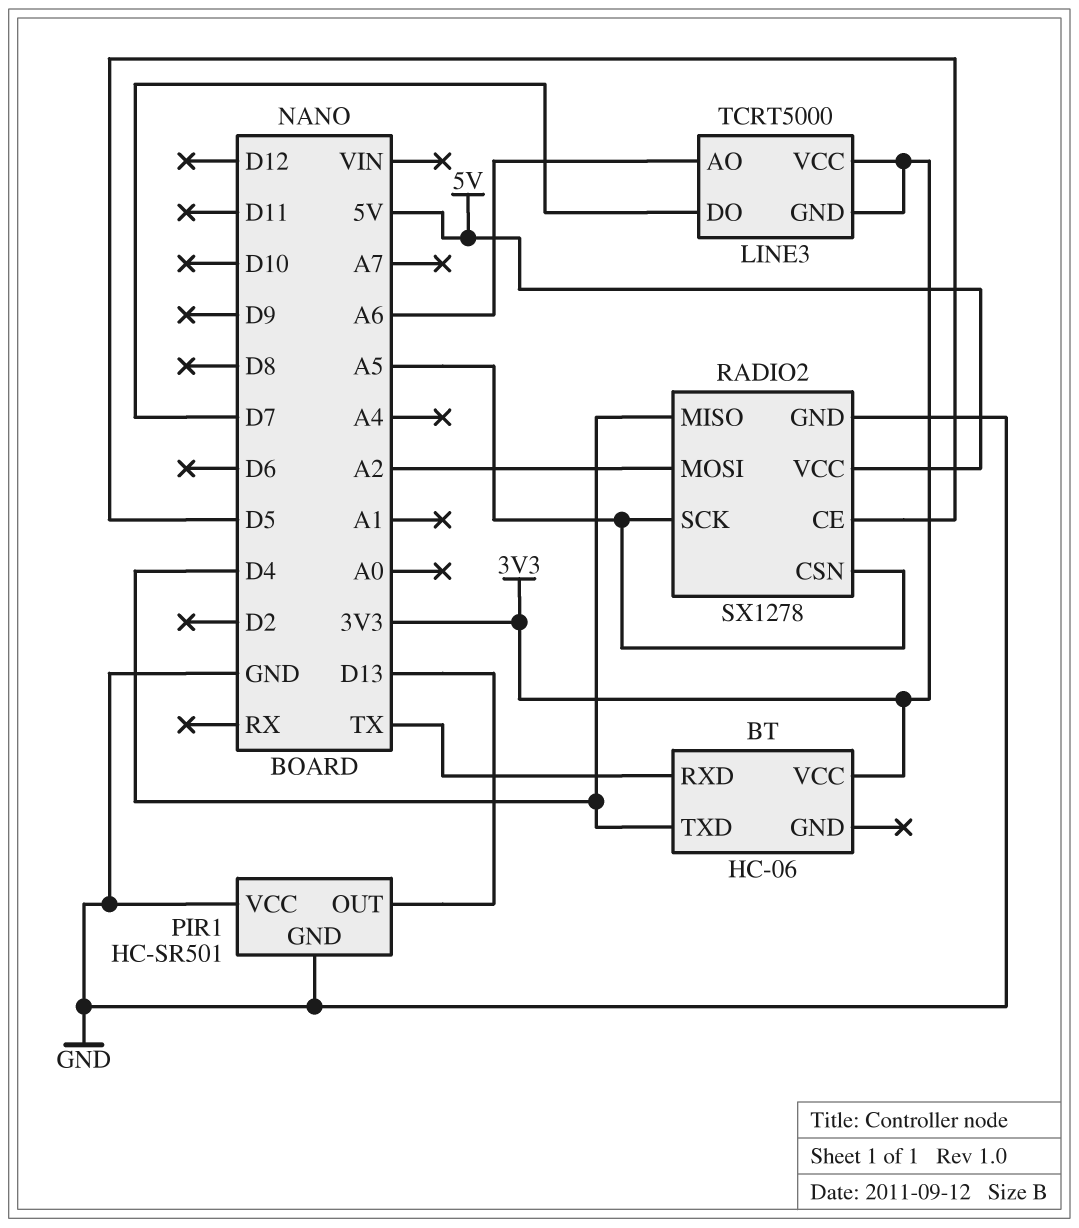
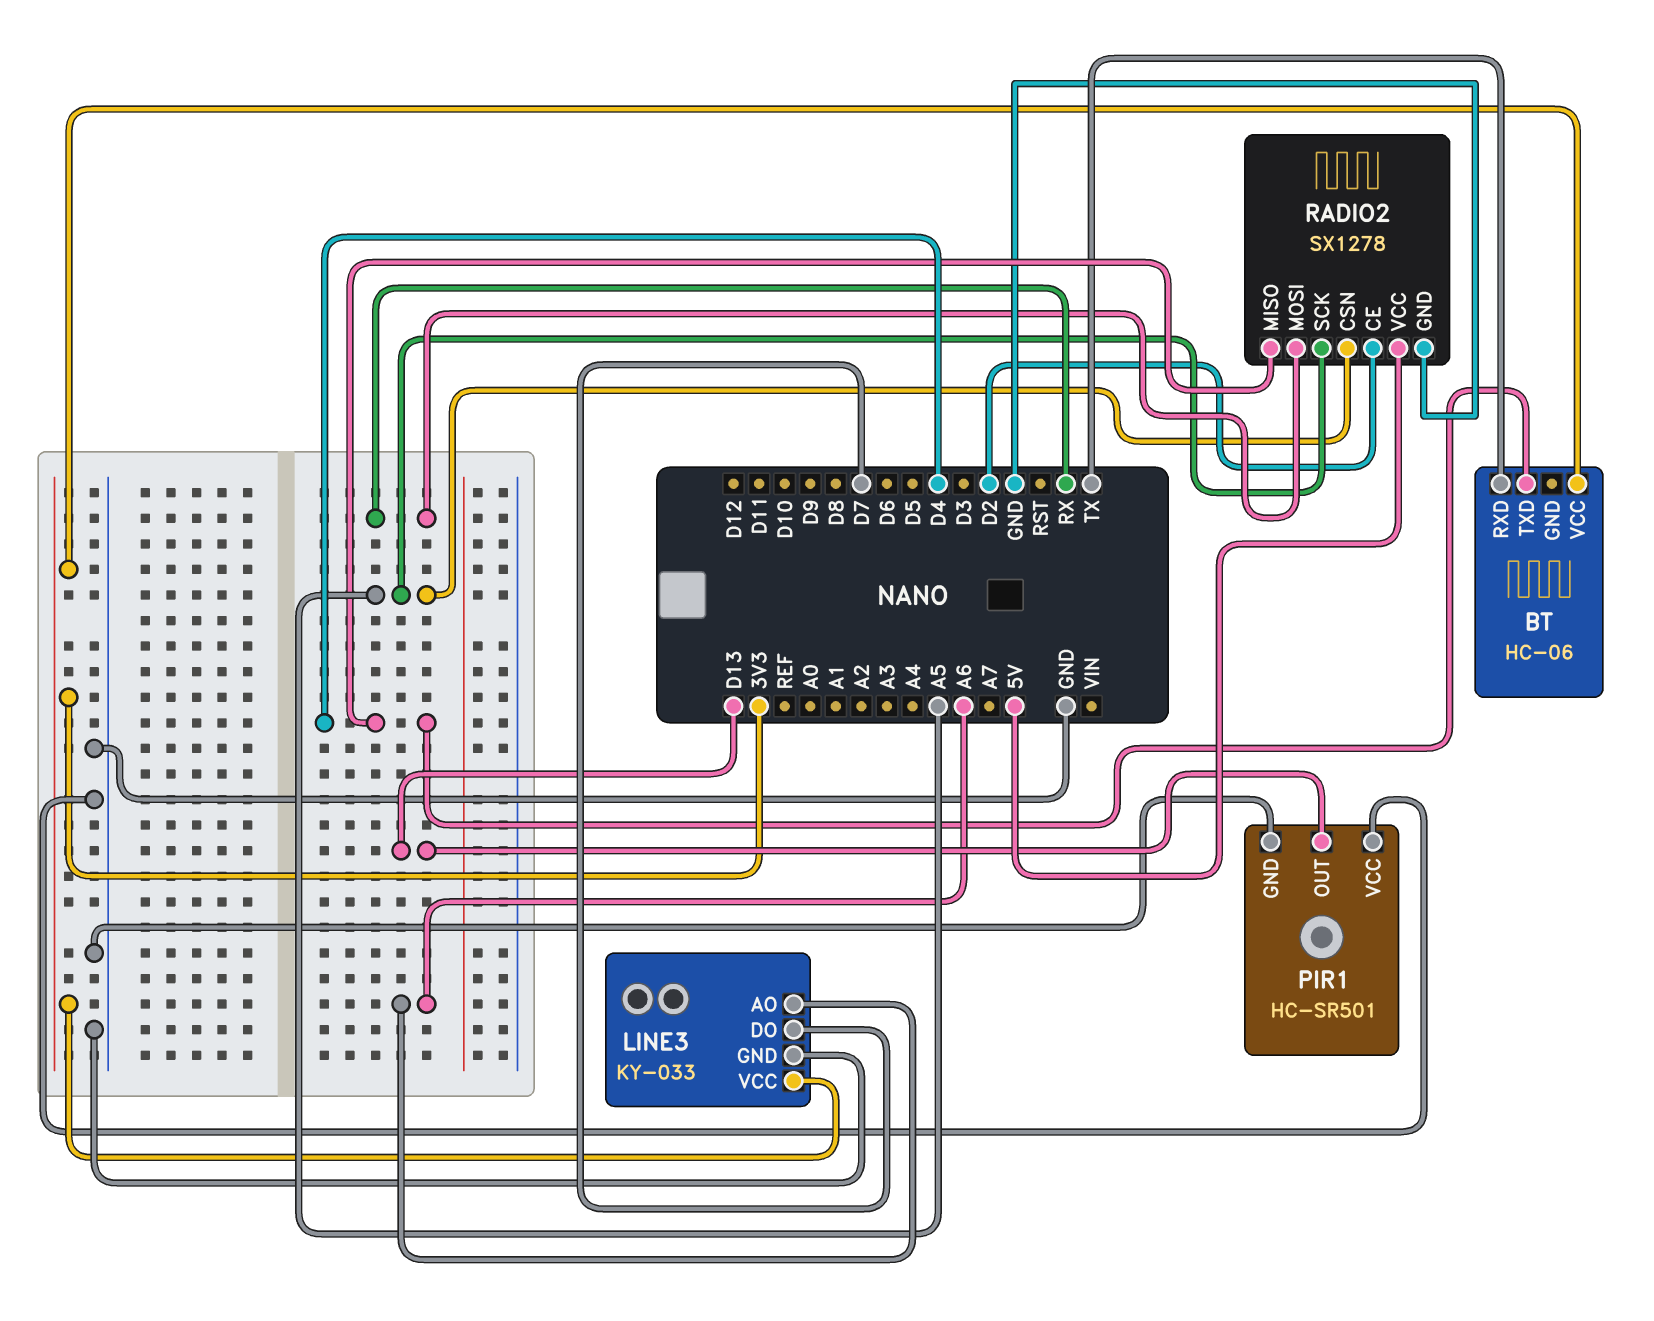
LINE3: TCRT5000 -> KY-033
LINE3 pin GND: 3V3 -> GND
RADIO2 pin CE: D5 -> D2
RADIO2 pin MOSI: A2 -> RX

